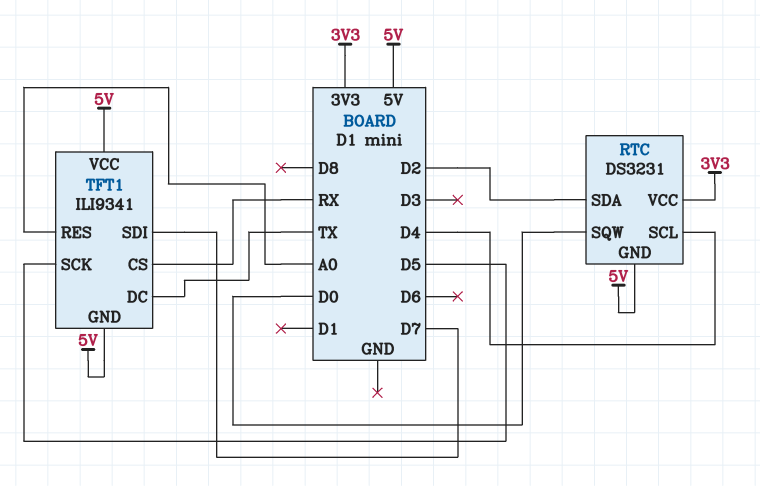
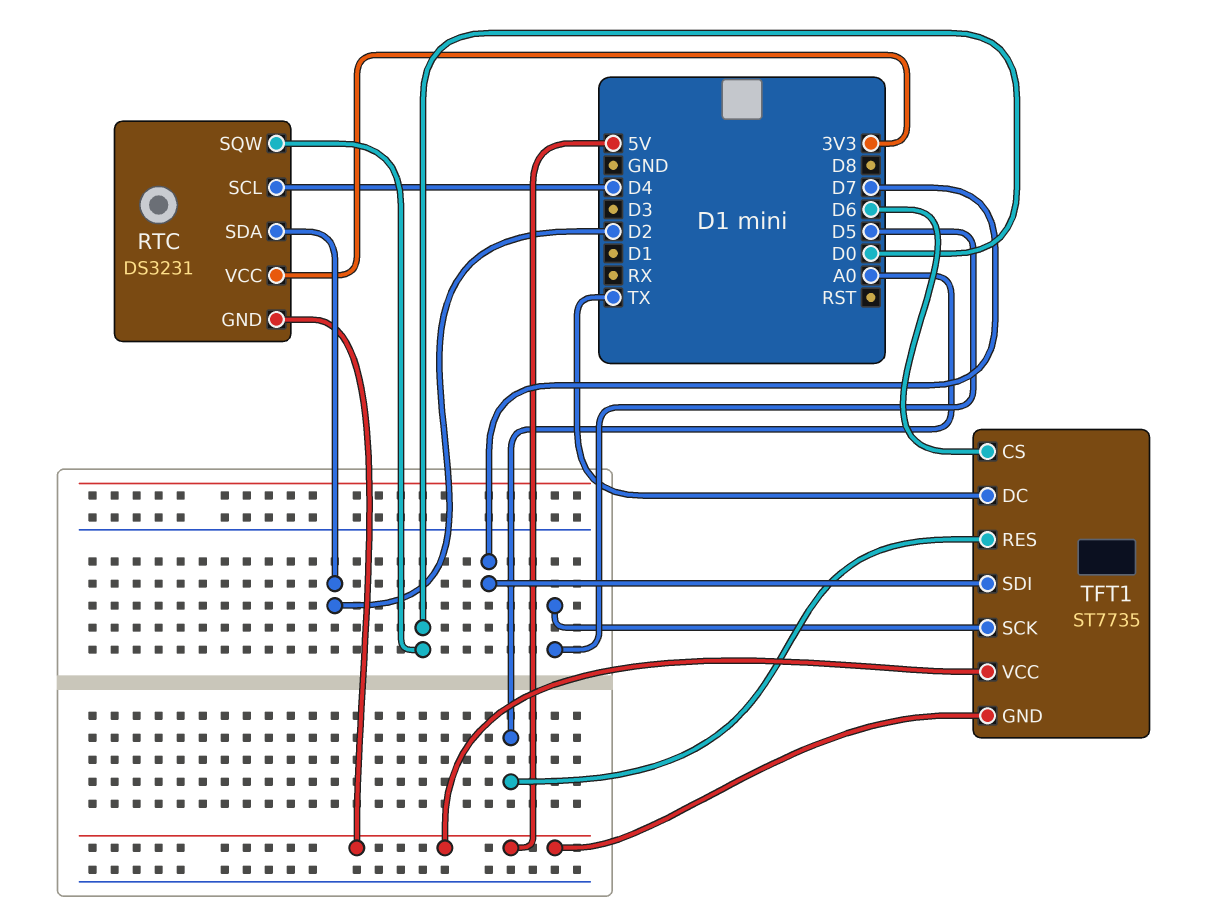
TFT1: ILI9341 -> ST7735
TFT1 pin CS: RX -> D6

